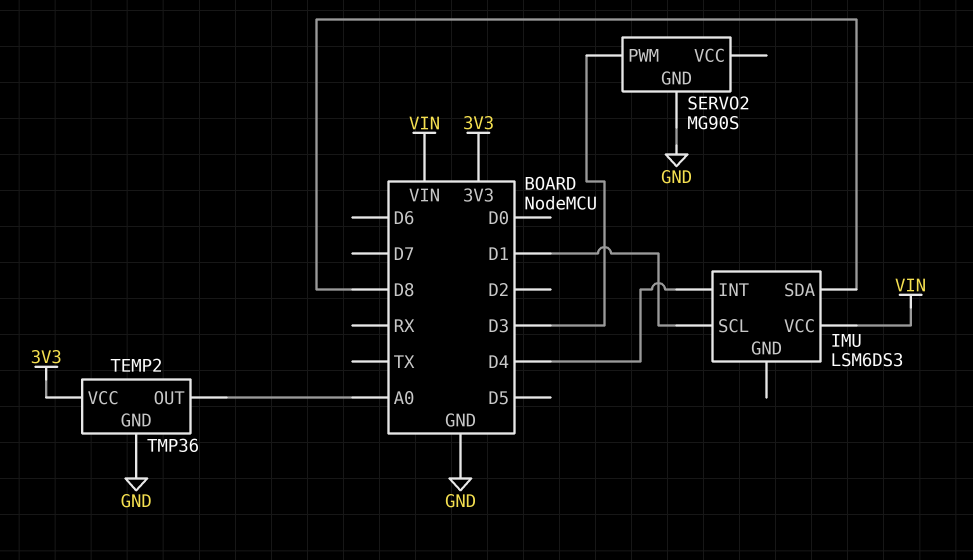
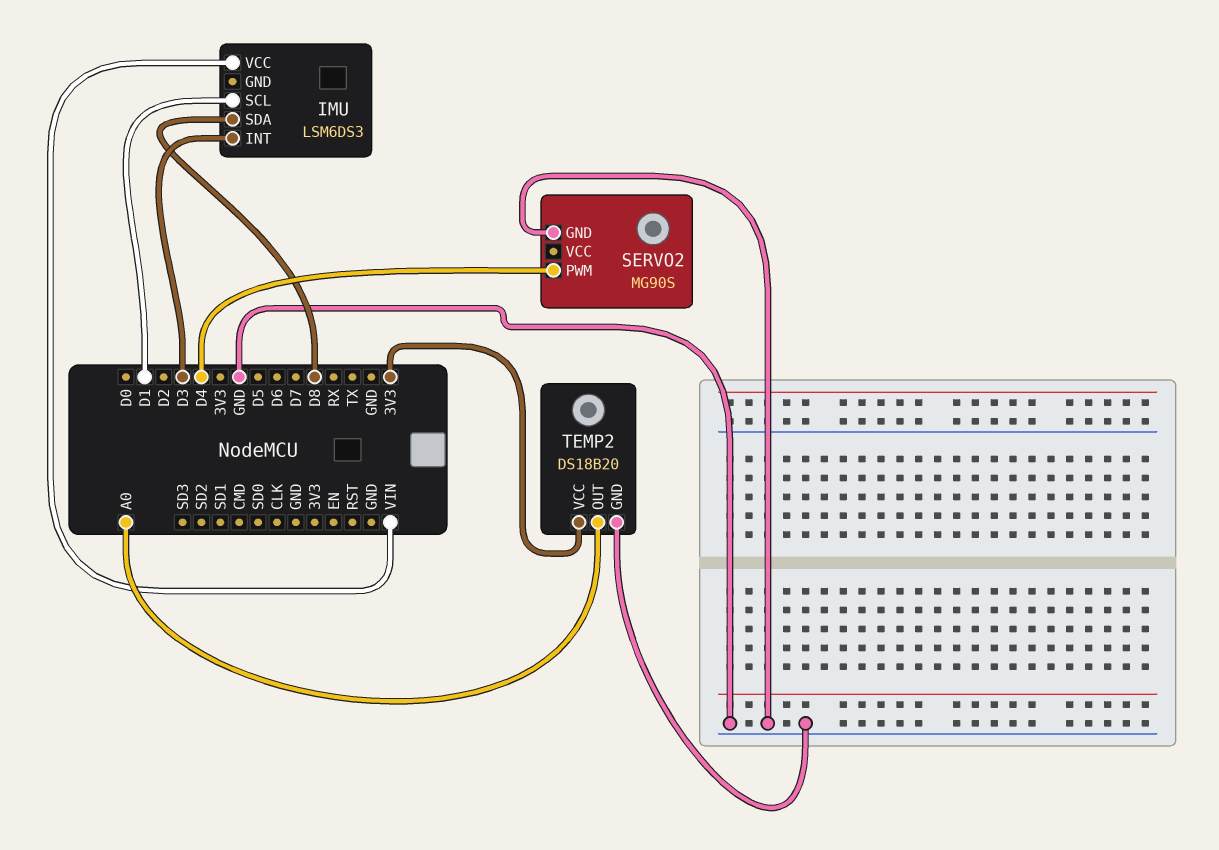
IMU pin INT: D4 -> D3
SERVO2 pin PWM: D3 -> D4
TEMP2: TMP36 -> DS18B20

